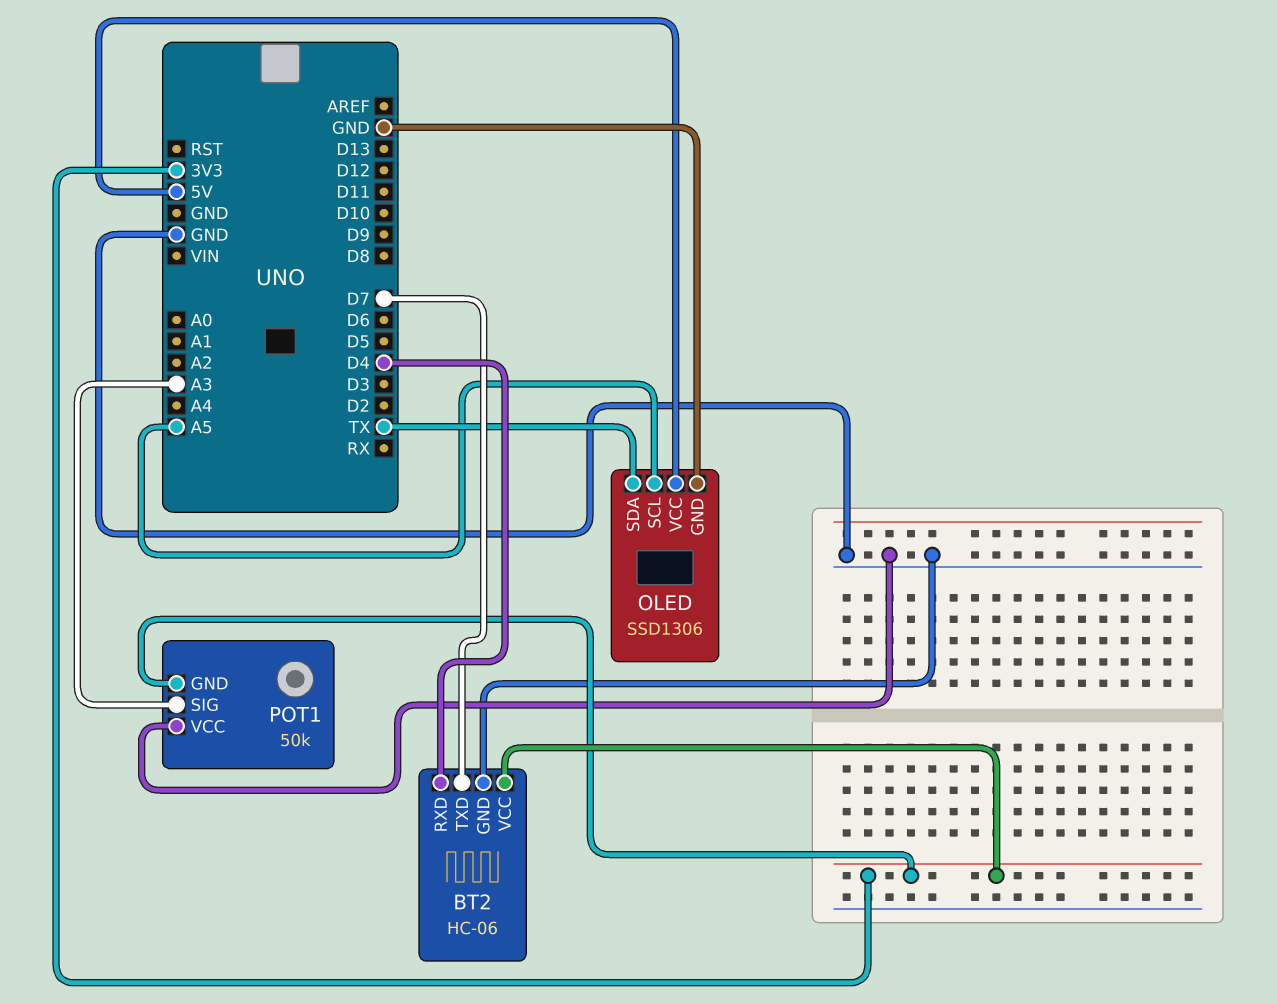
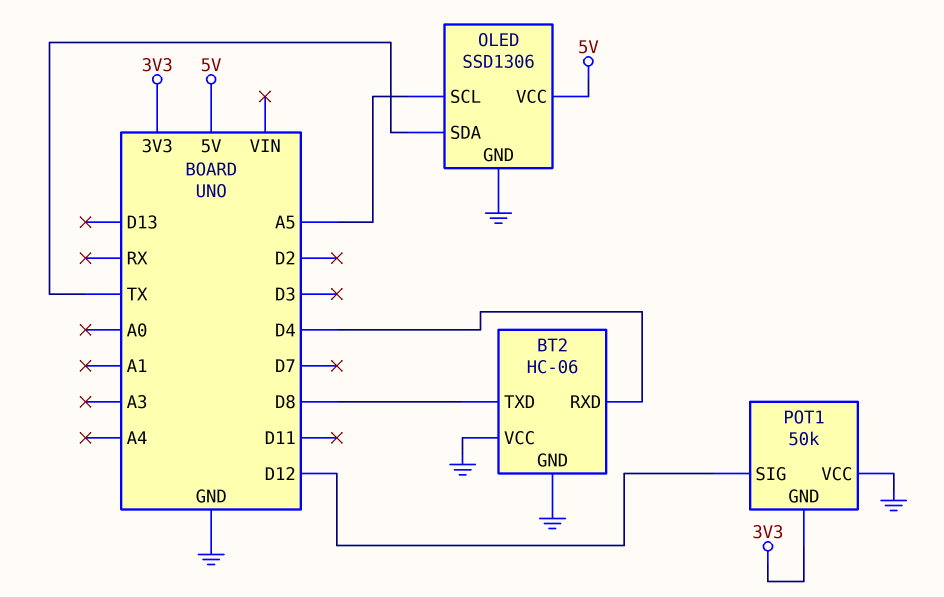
BT2 pin TXD: D7 -> D8
BT2 pin VCC: 3V3 -> GND
POT1 pin SIG: A3 -> D12

